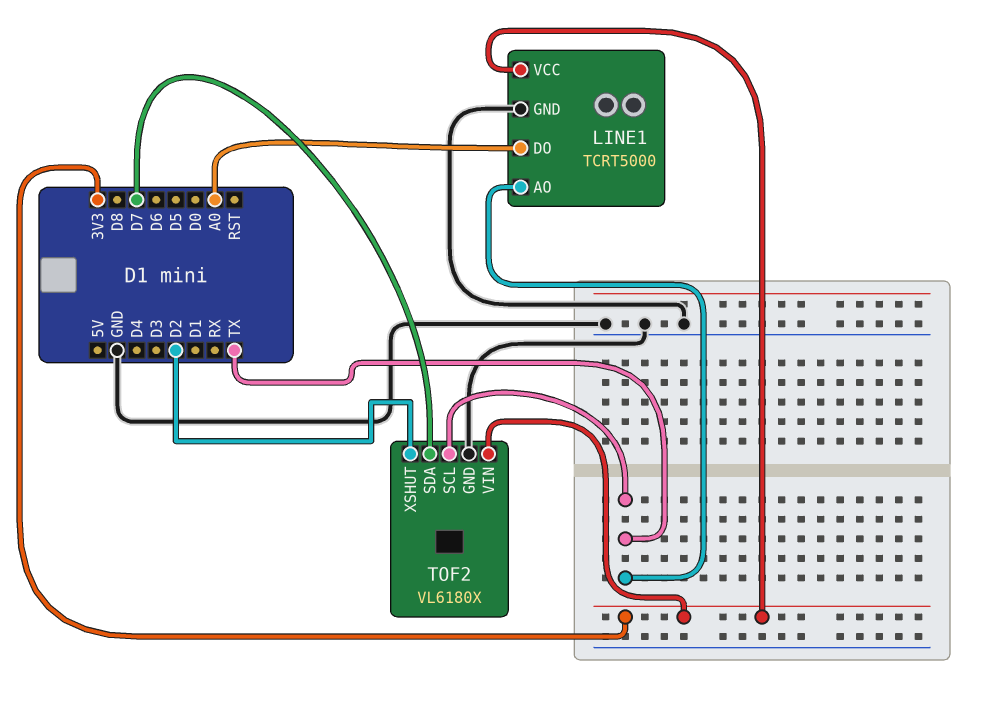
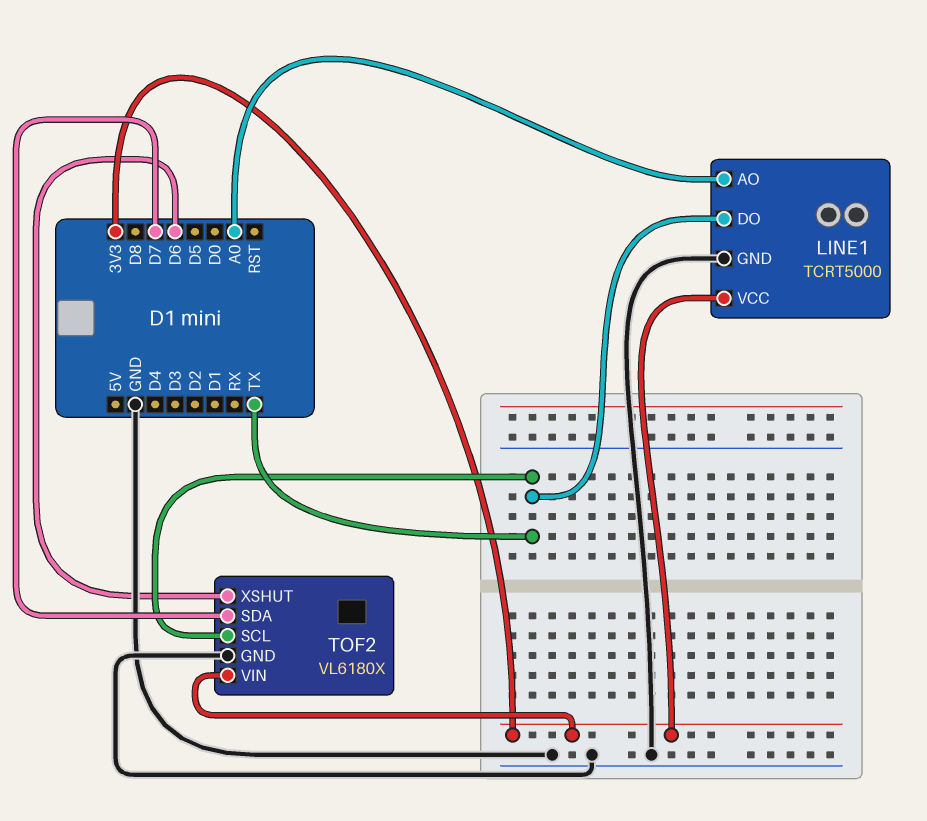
LINE1 pin AO: TX -> A0
LINE1 pin DO: A0 -> TX
TOF2 pin XSHUT: D2 -> D6

